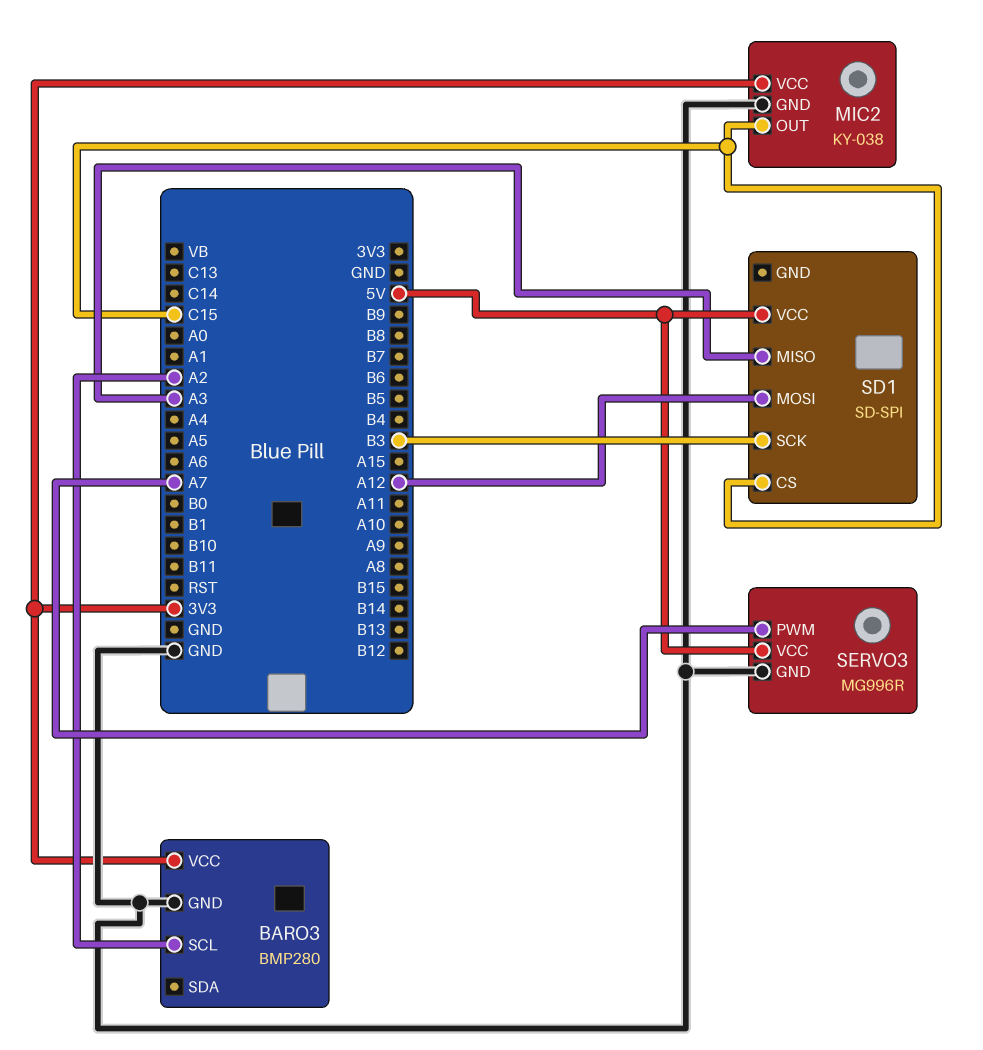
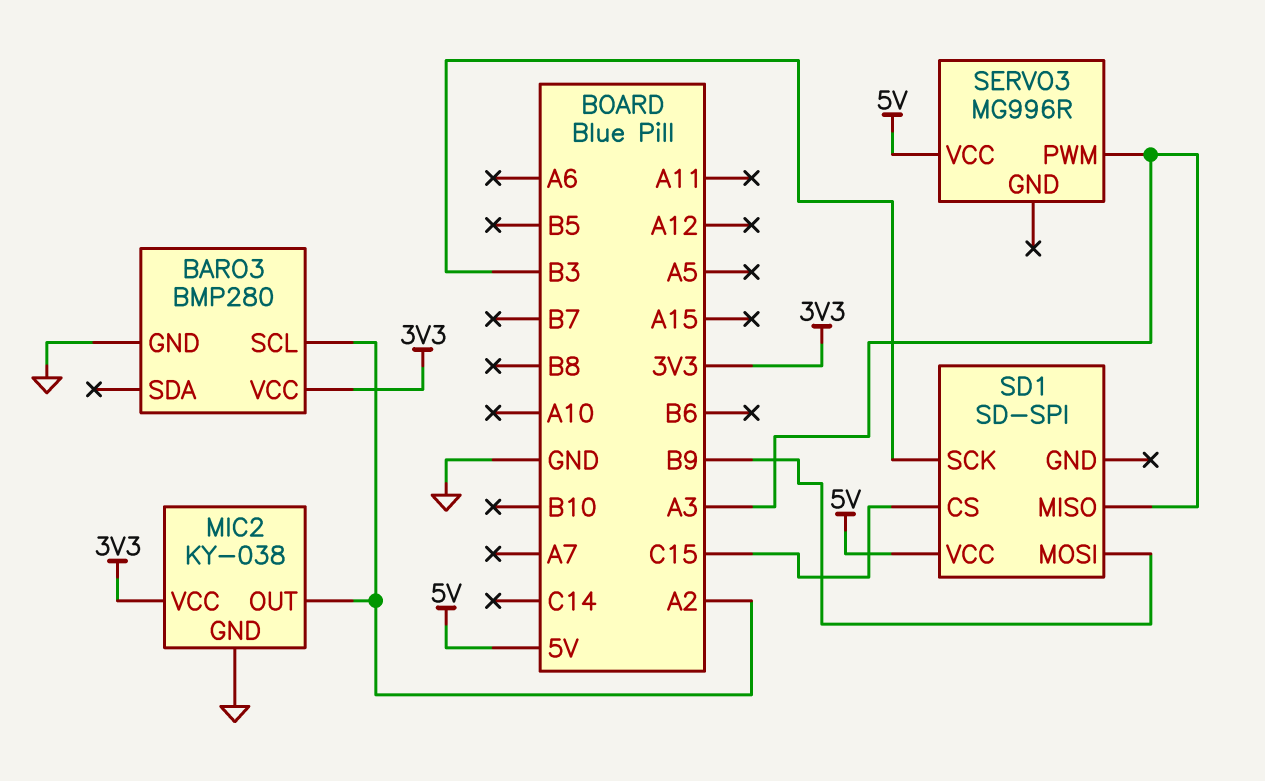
MIC2 pin OUT: C15 -> A2
SD1 pin MOSI: A12 -> B9
SERVO3 pin GND: GND -> none
SERVO3 pin PWM: A7 -> A3

